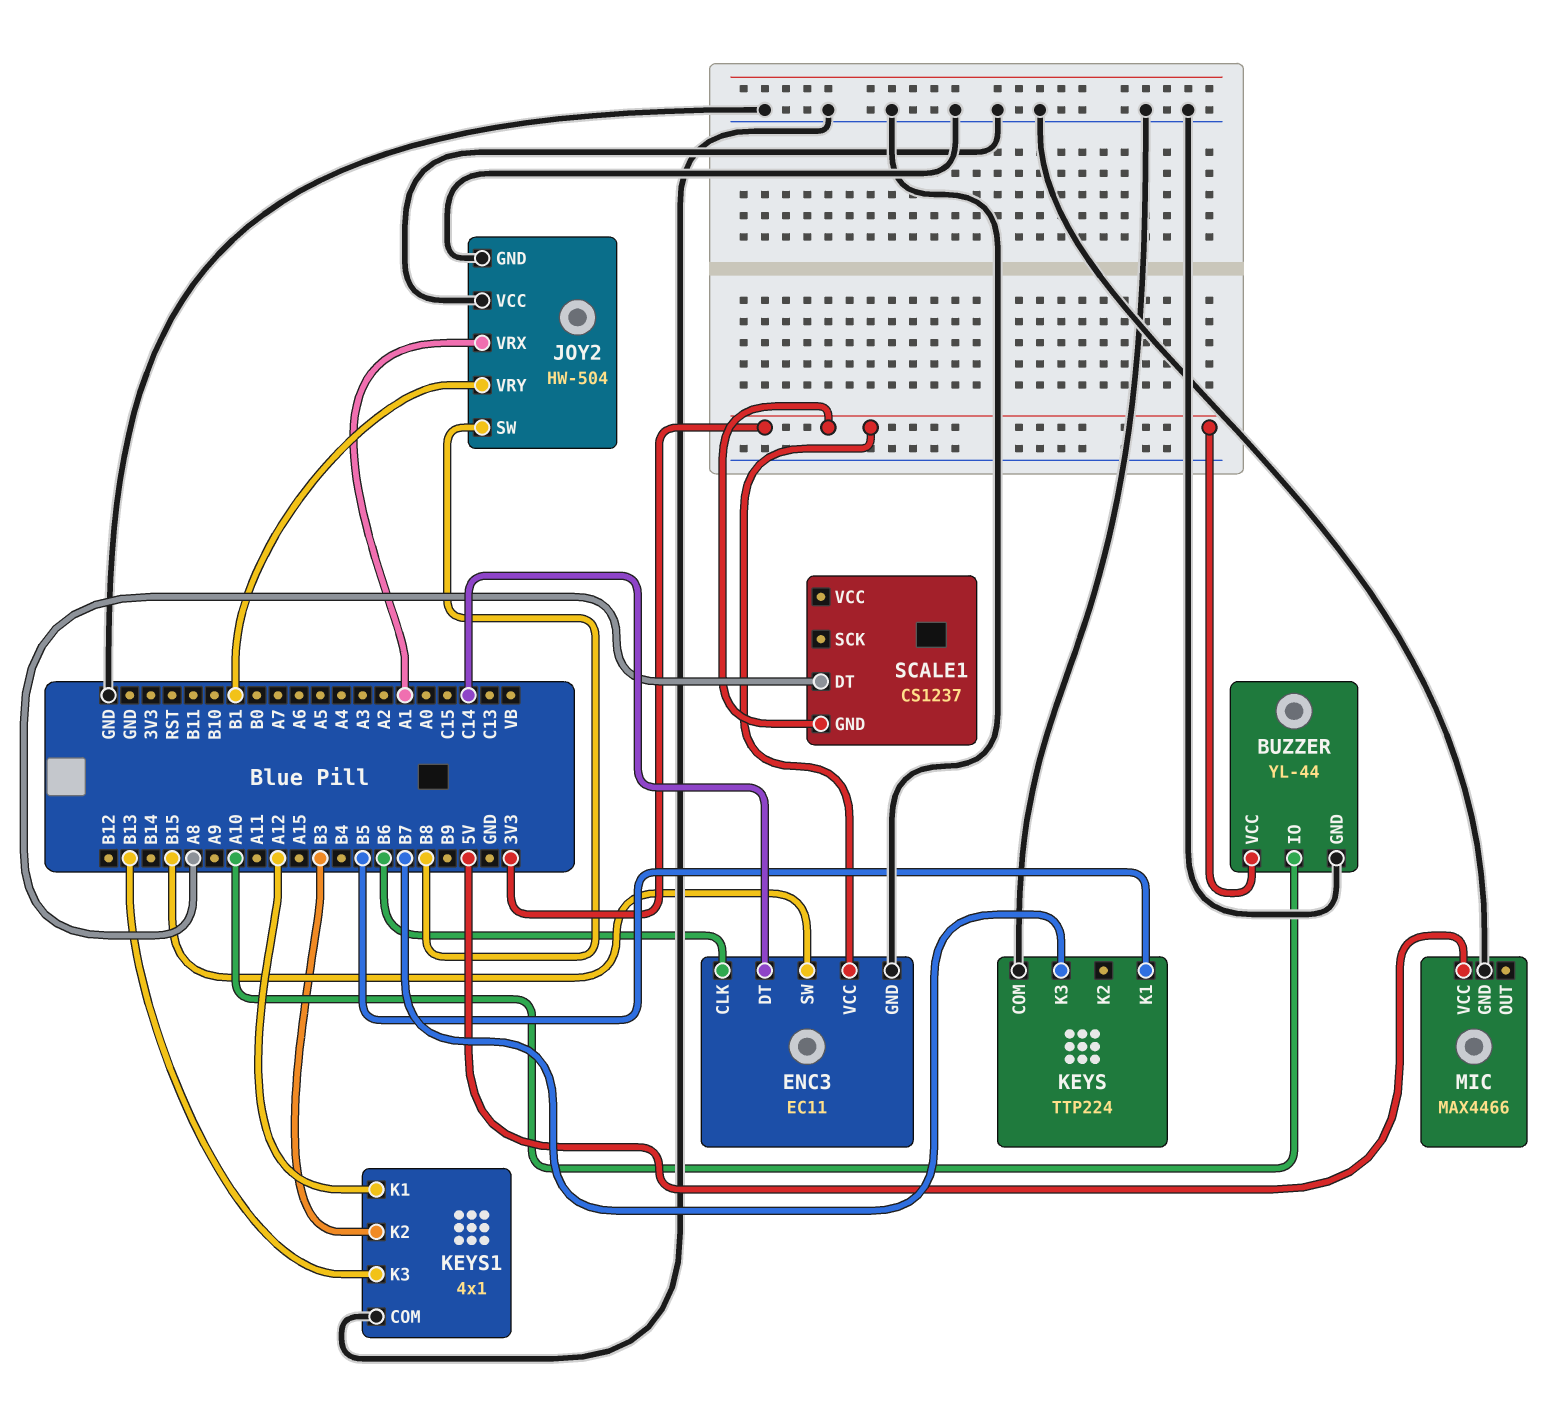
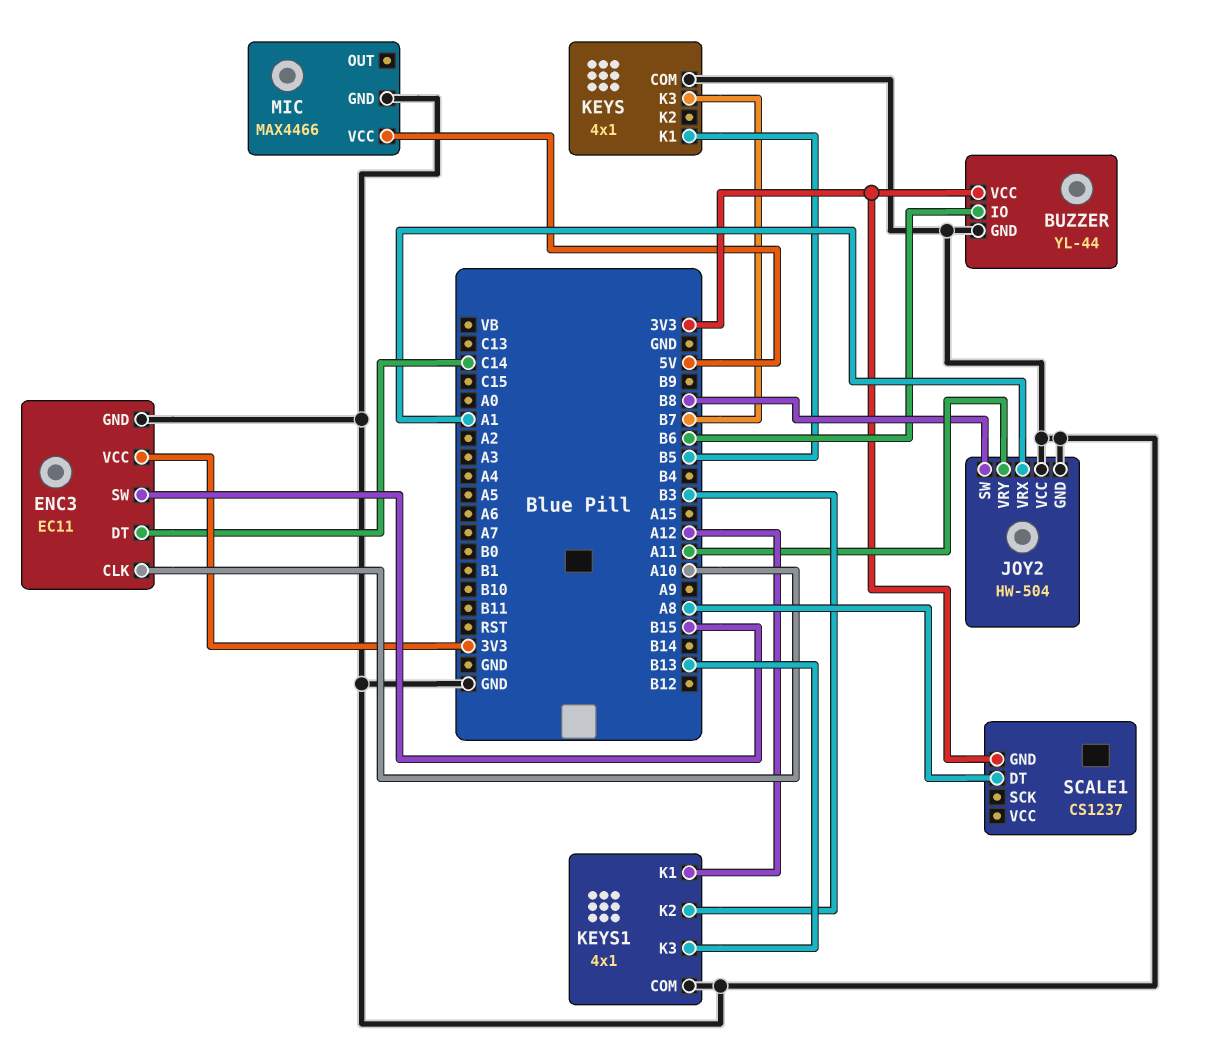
BUZZER pin IO: A10 -> B6
ENC3 pin CLK: B6 -> A10
JOY2 pin VRY: B1 -> A11
KEYS: TTP224 -> 4x1

